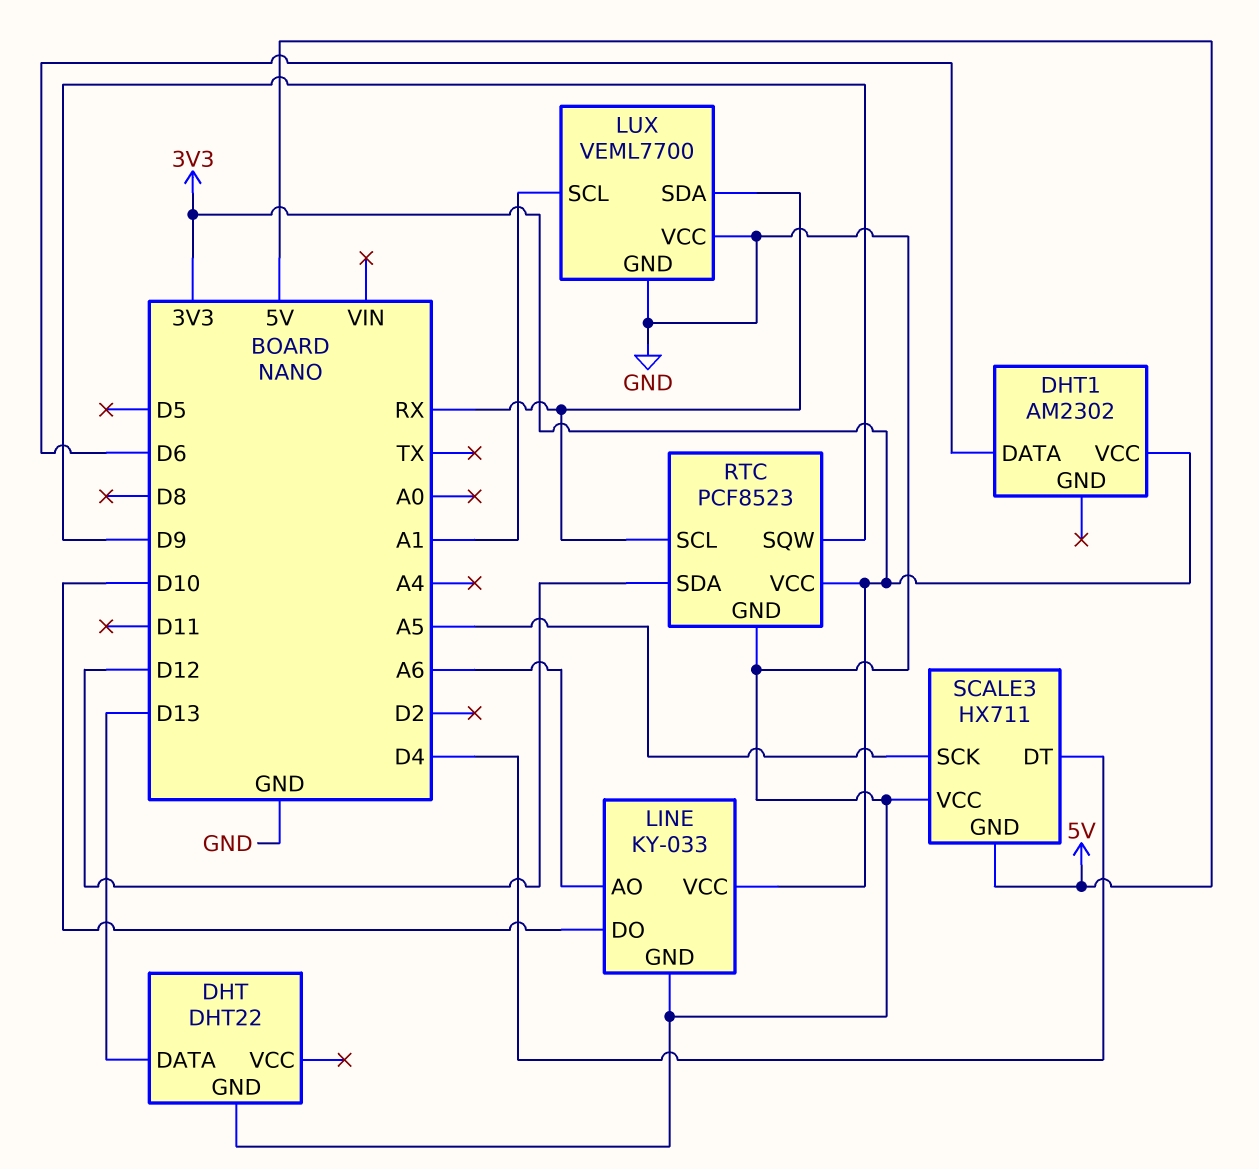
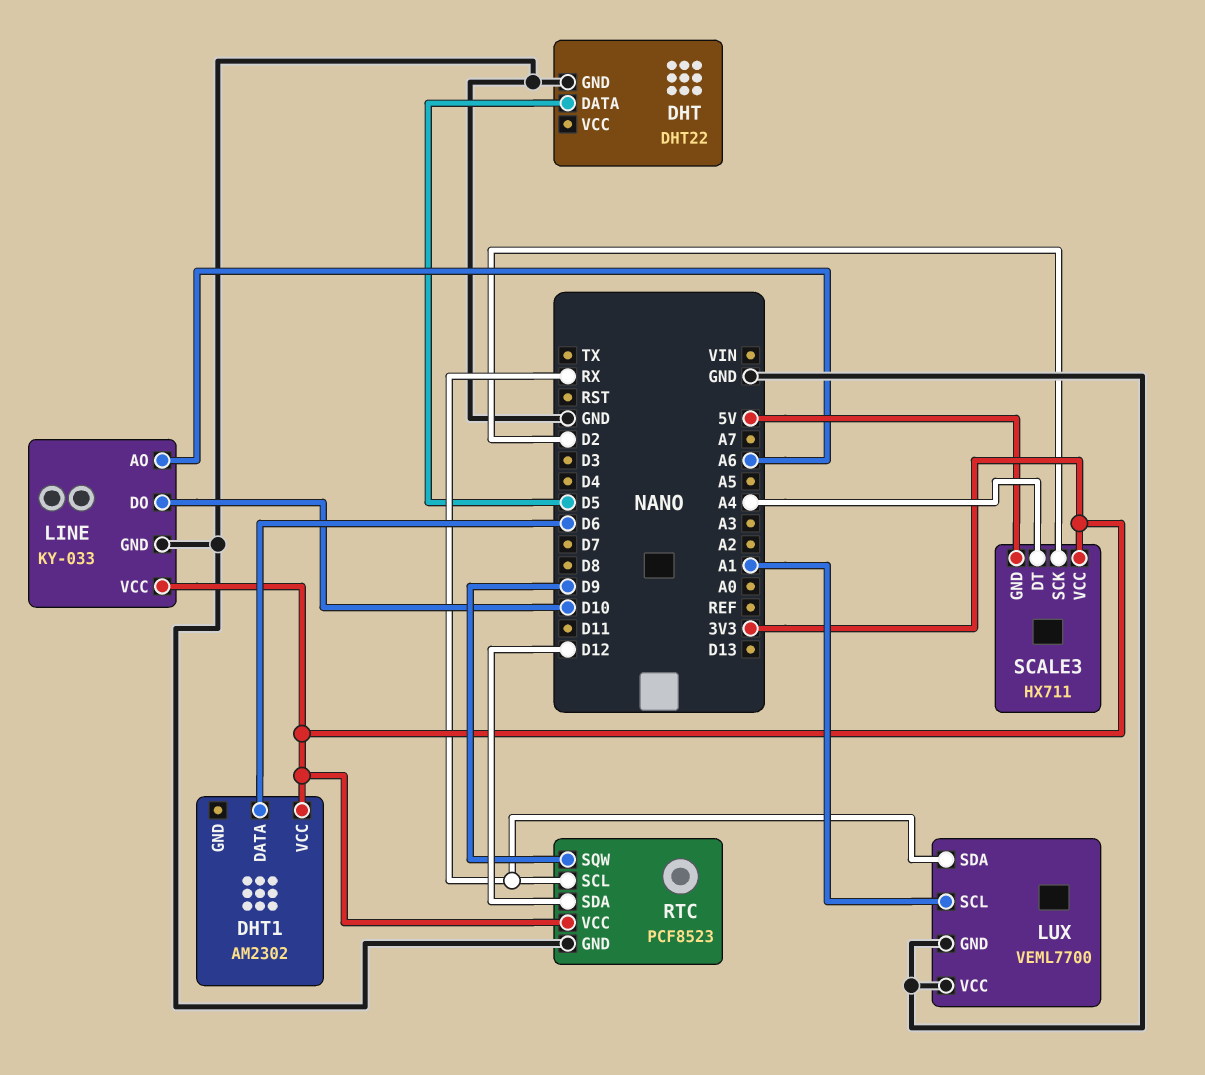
DHT pin DATA: D13 -> D5
SCALE3 pin DT: D4 -> A4
SCALE3 pin SCK: A5 -> D2
SCALE3 pin VCC: GND -> 3V3

